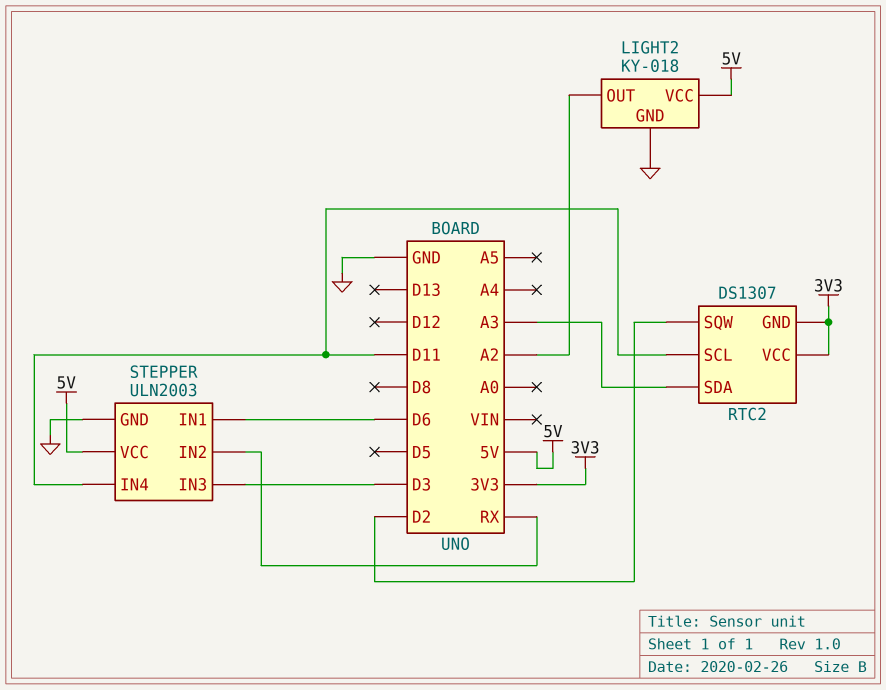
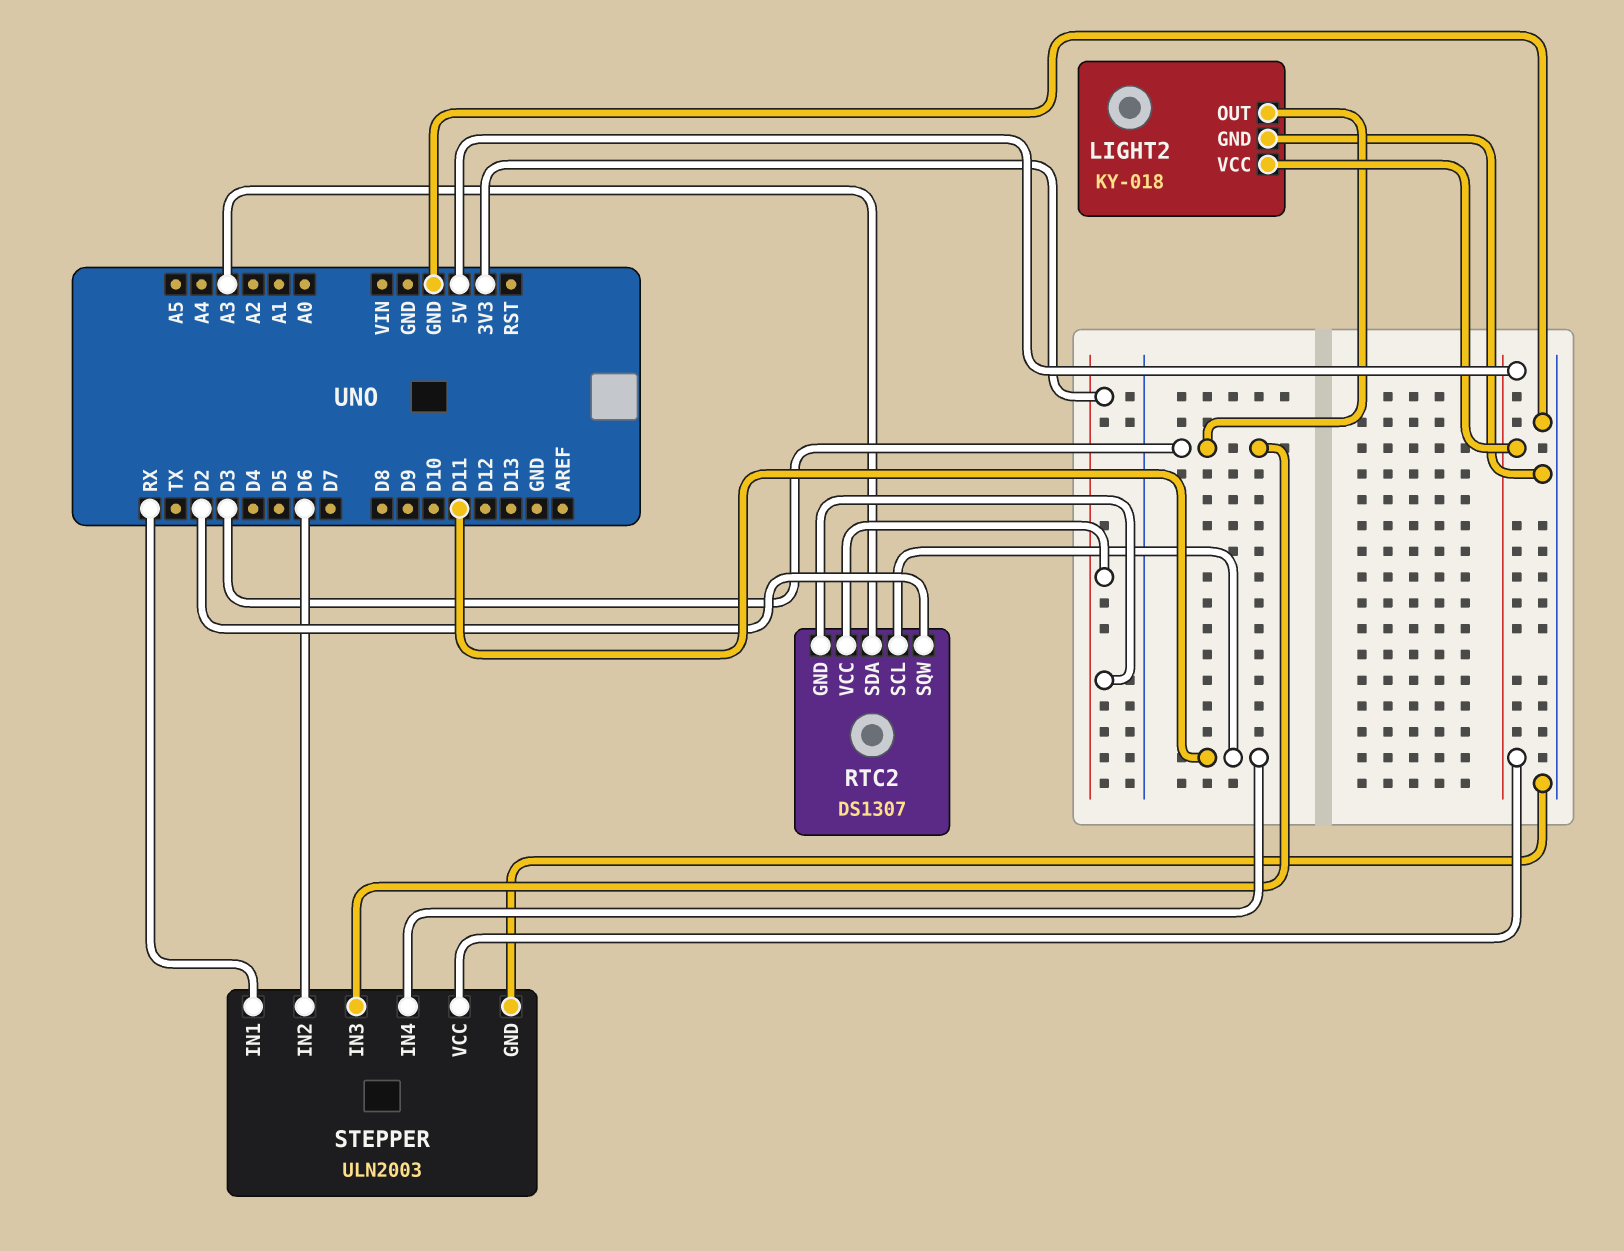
LIGHT2 pin OUT: A2 -> D3
STEPPER pin IN1: D6 -> RX
STEPPER pin IN2: RX -> D6

